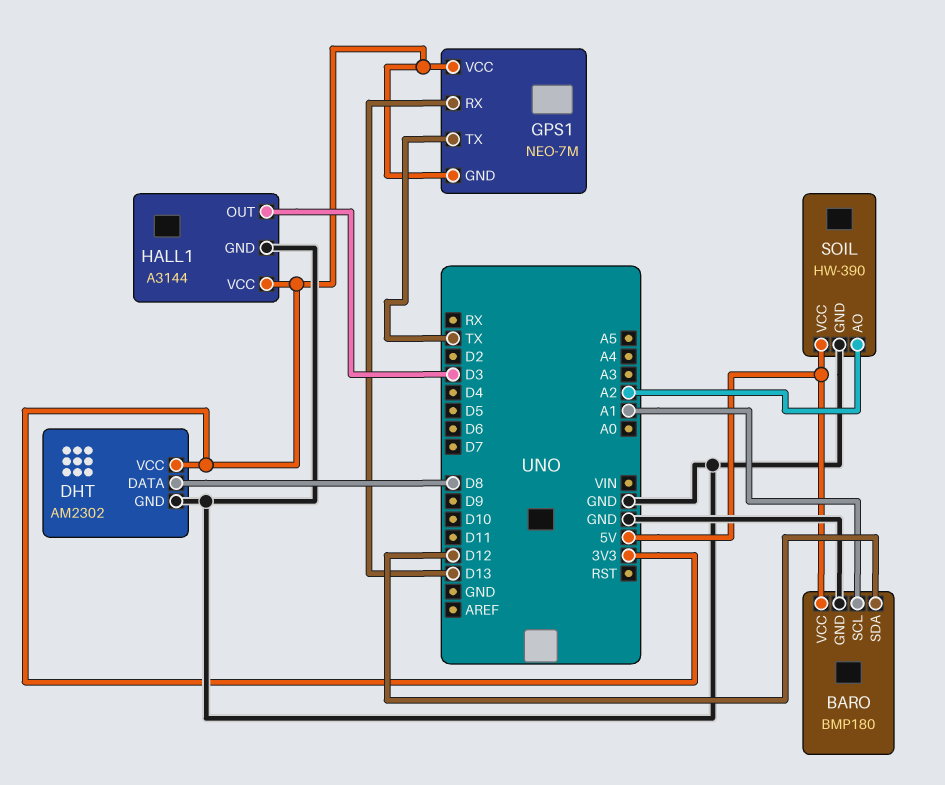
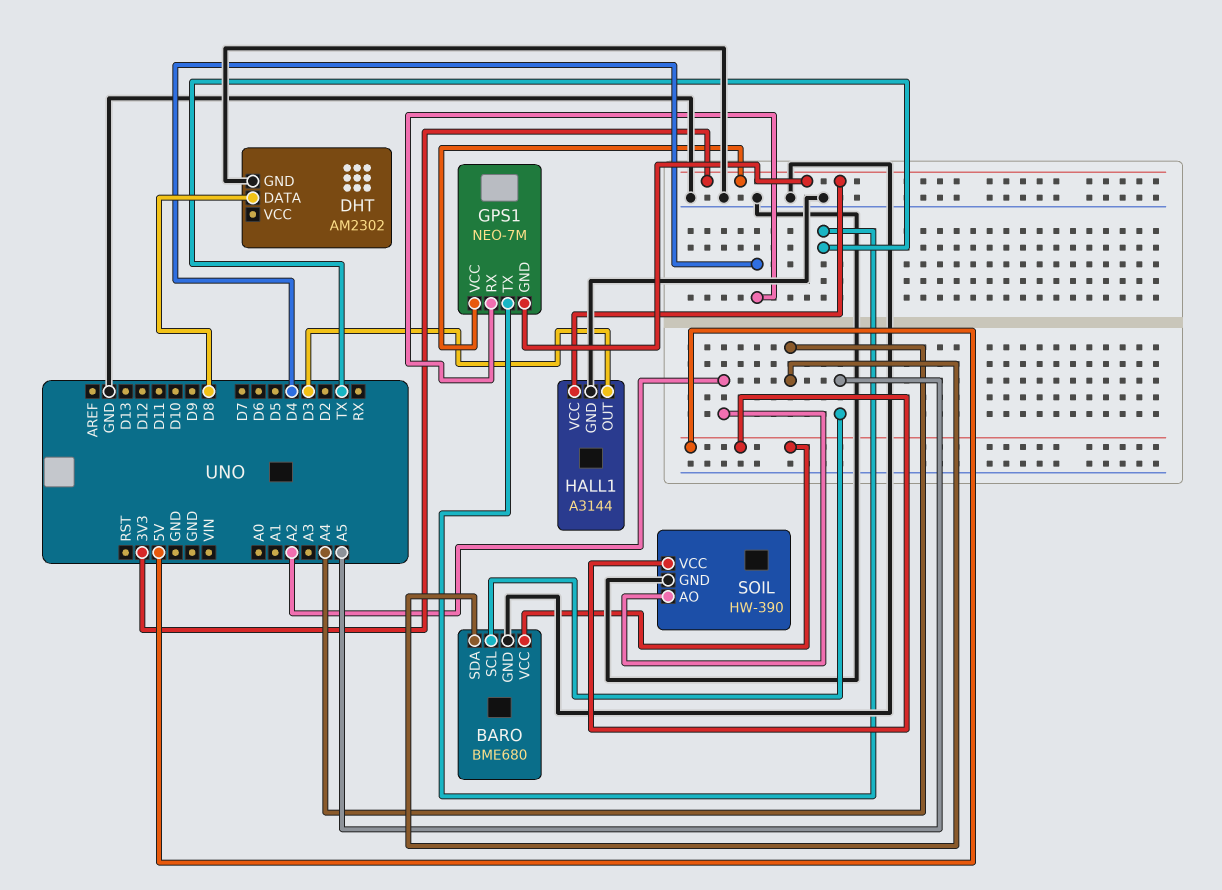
BARO: BMP180 -> BME680
BARO pin SCL: A1 -> A5
BARO pin SDA: D12 -> A4
DHT pin VCC: 3V3 -> none
GPS1 pin RX: D13 -> D4

